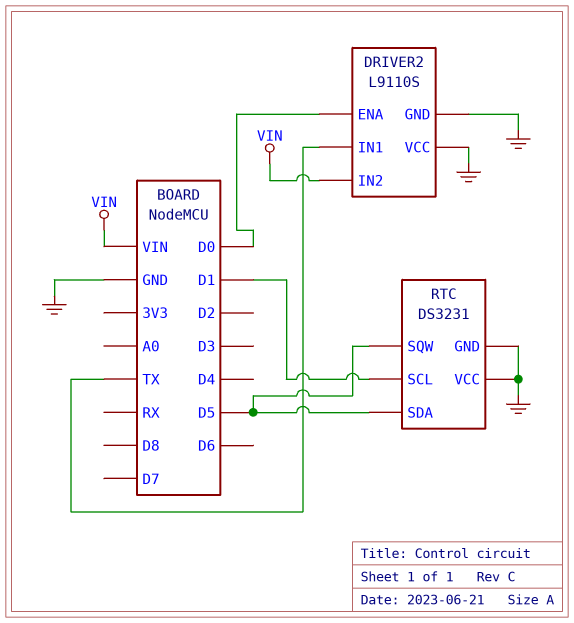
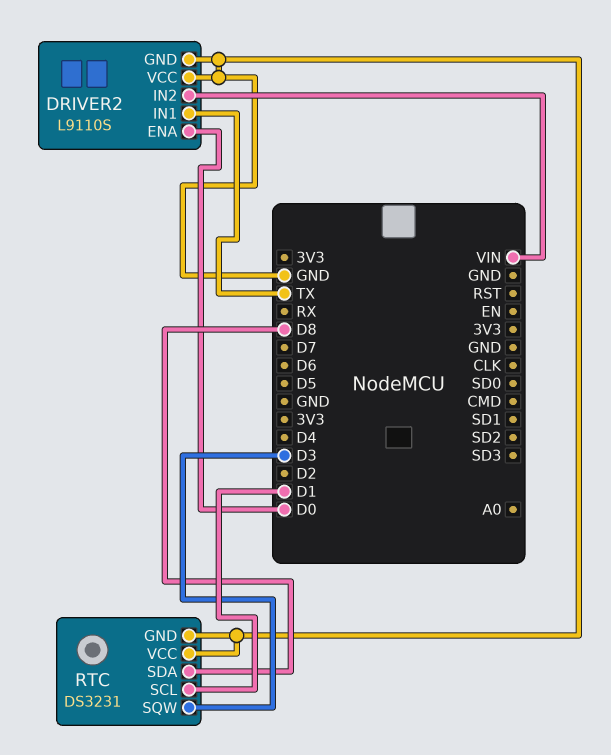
RTC pin SDA: D5 -> D8
RTC pin SQW: D5 -> D3

